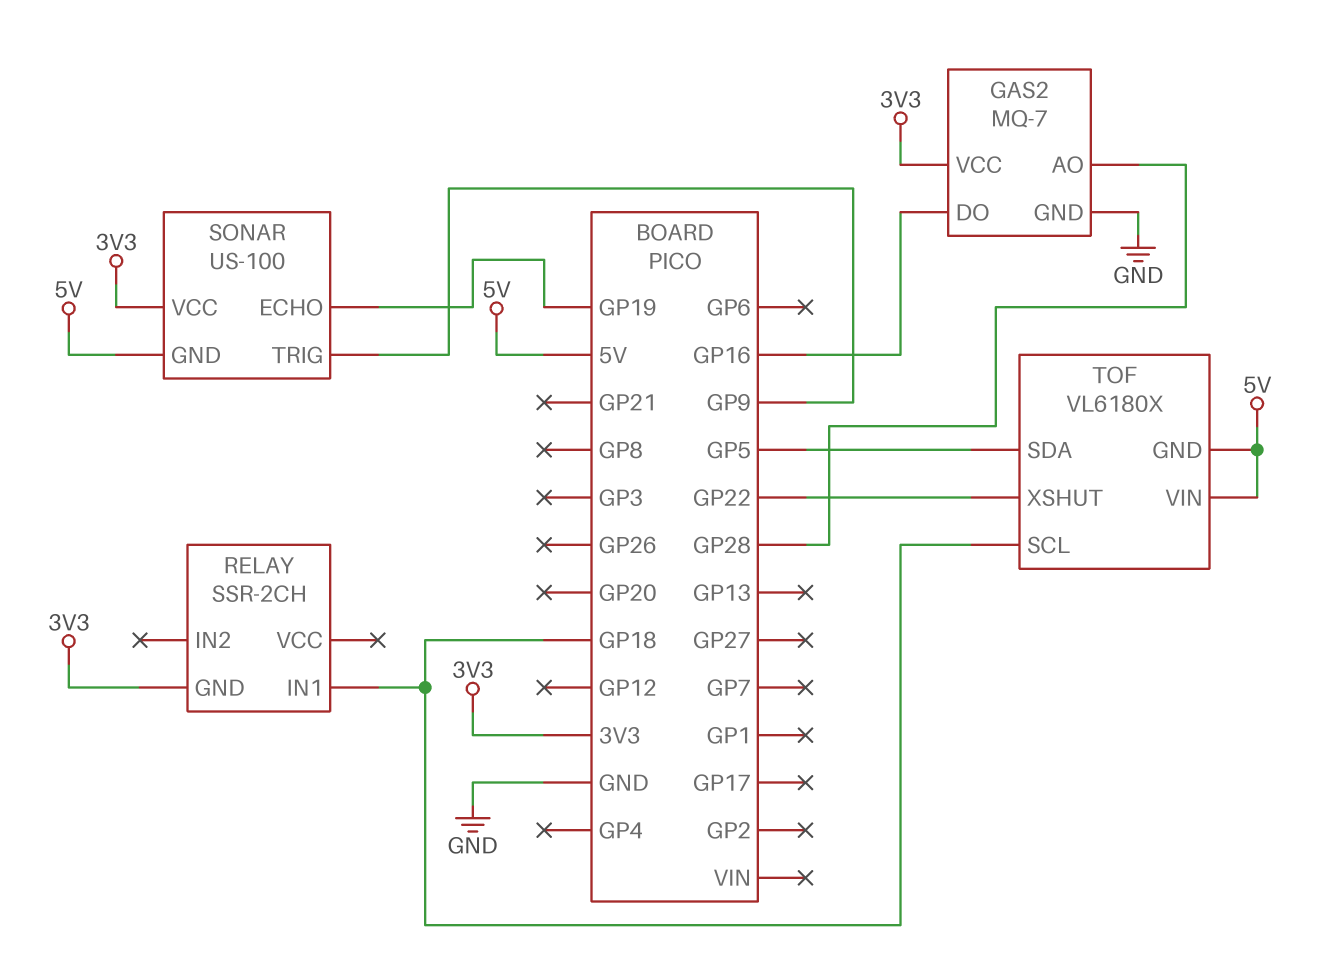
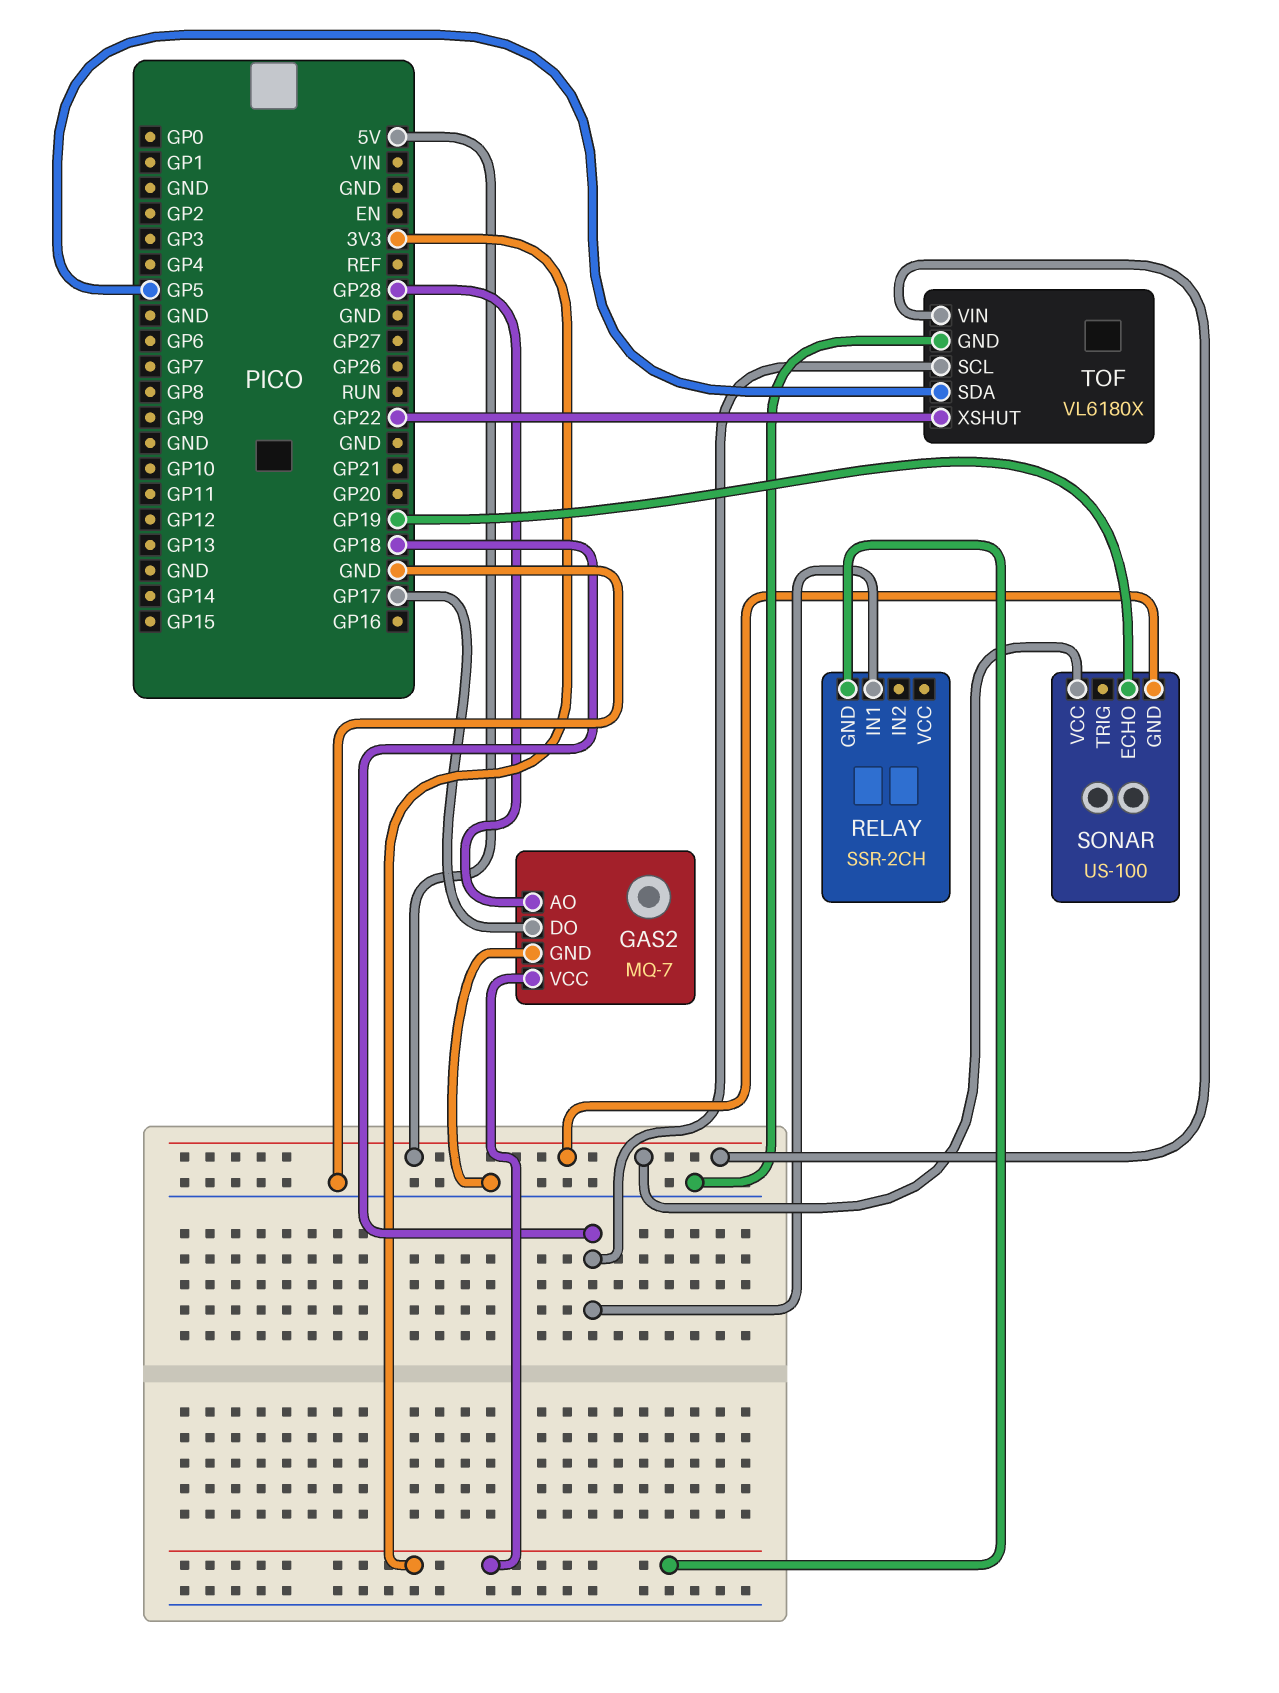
GAS2 pin DO: GP16 -> GP17
SONAR pin TRIG: GP9 -> none
SONAR pin VCC: 3V3 -> 5V
TOF pin GND: 5V -> GND

